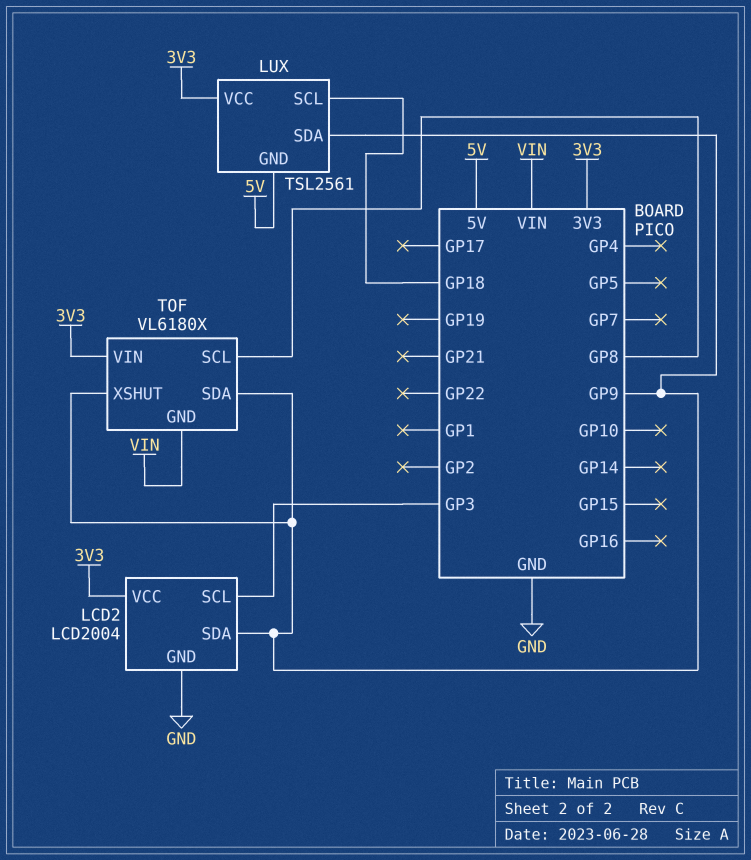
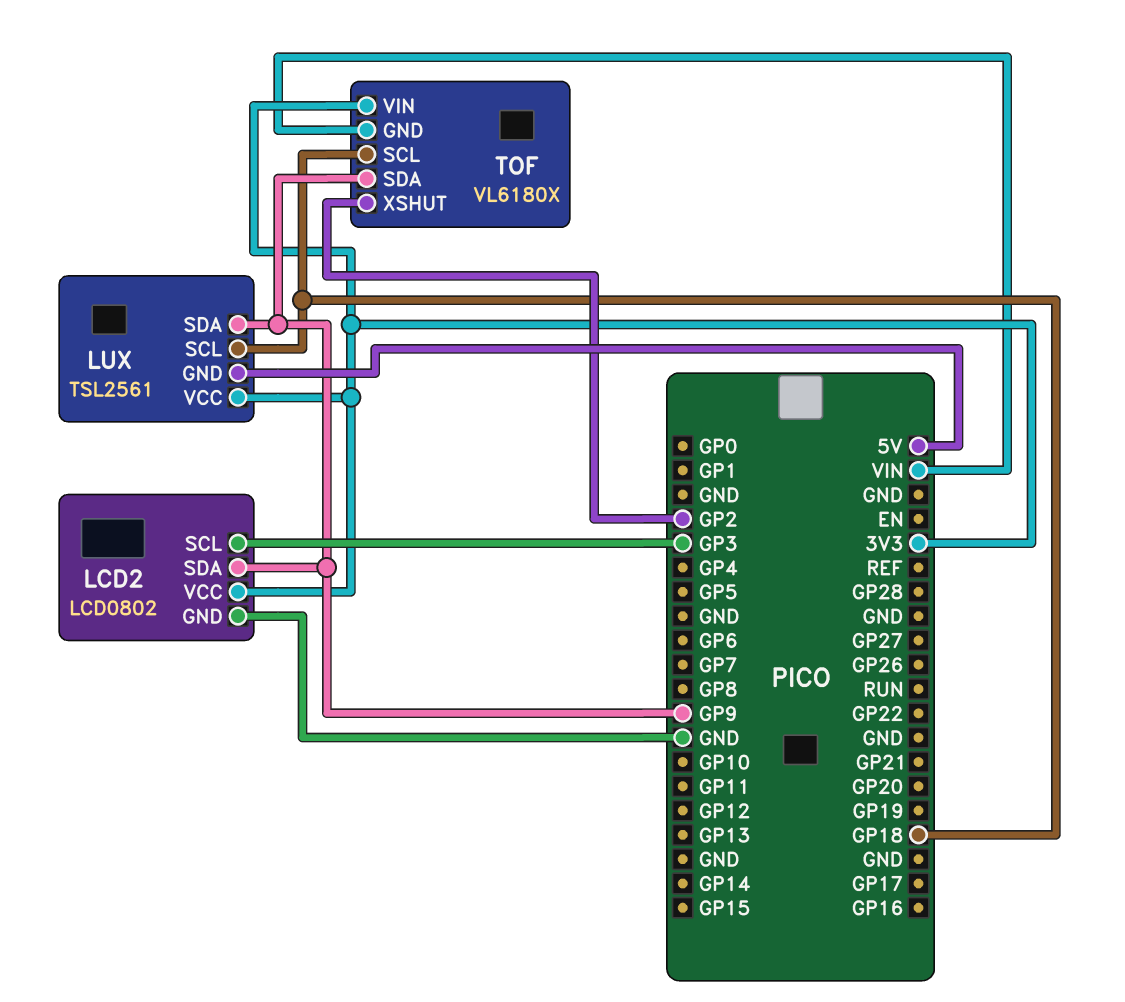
LCD2: LCD2004 -> LCD0802
TOF pin SCL: GP8 -> GP18
TOF pin XSHUT: GP9 -> GP2

